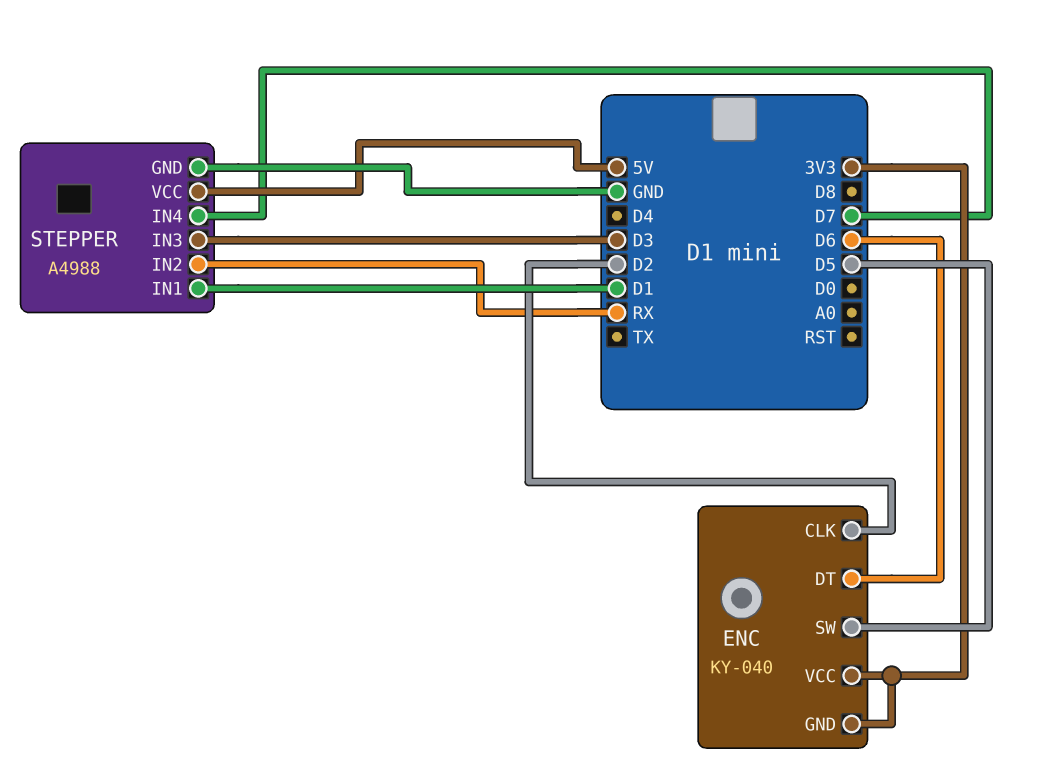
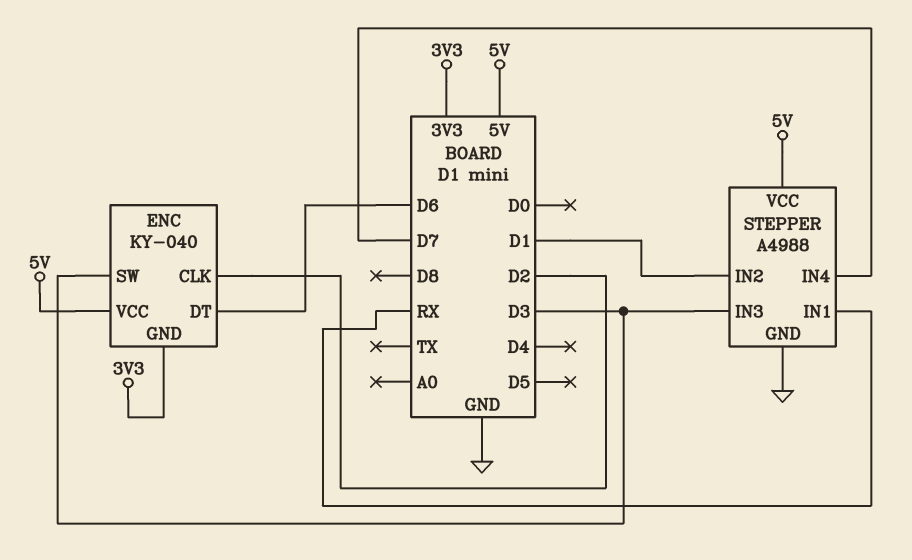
ENC pin SW: D5 -> D3
ENC pin VCC: 3V3 -> 5V
STEPPER pin IN1: D1 -> RX
STEPPER pin IN2: RX -> D1

